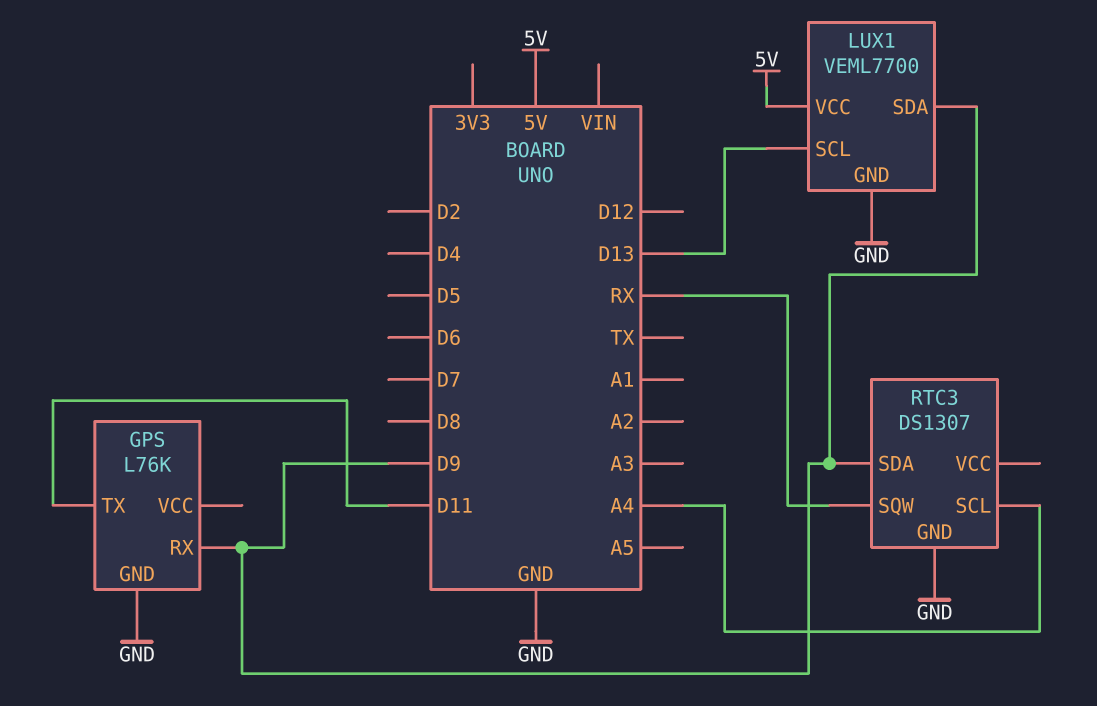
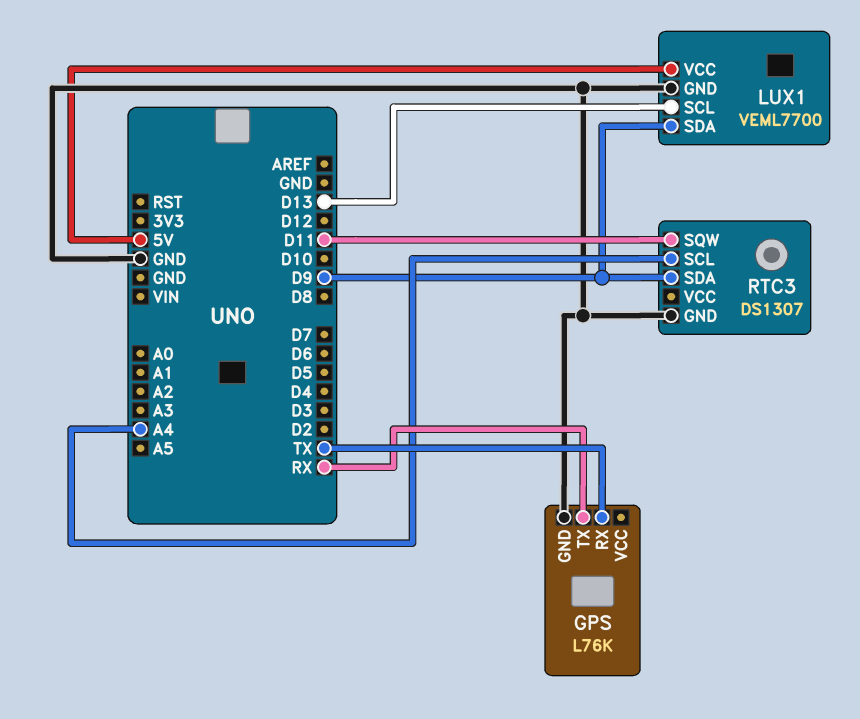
GPS pin RX: D9 -> TX
GPS pin TX: D11 -> RX
RTC3 pin SQW: RX -> D11

